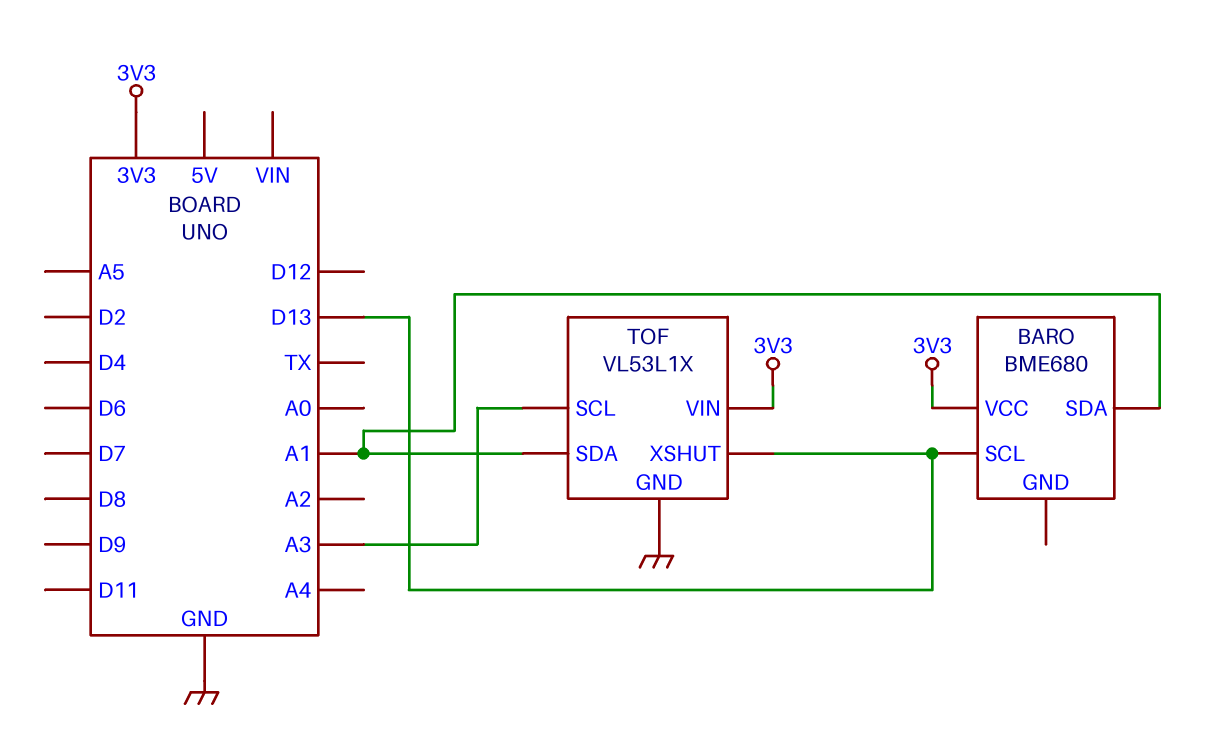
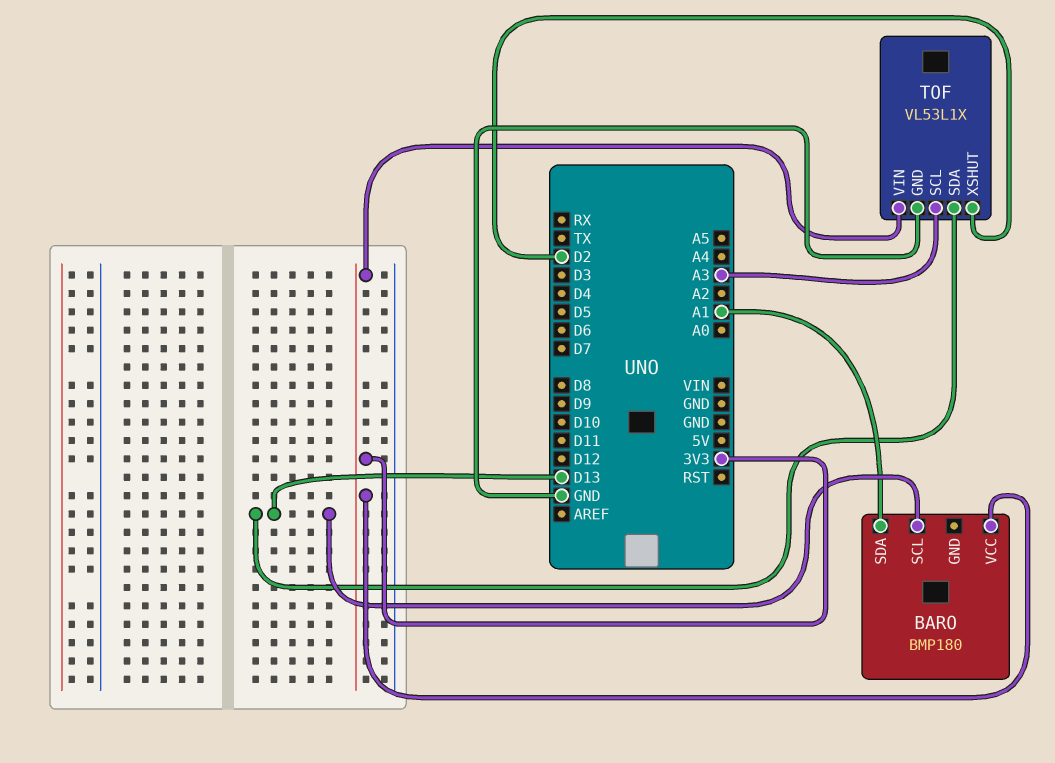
BARO: BME680 -> BMP180
TOF pin SDA: A1 -> D13
TOF pin XSHUT: D13 -> D2

